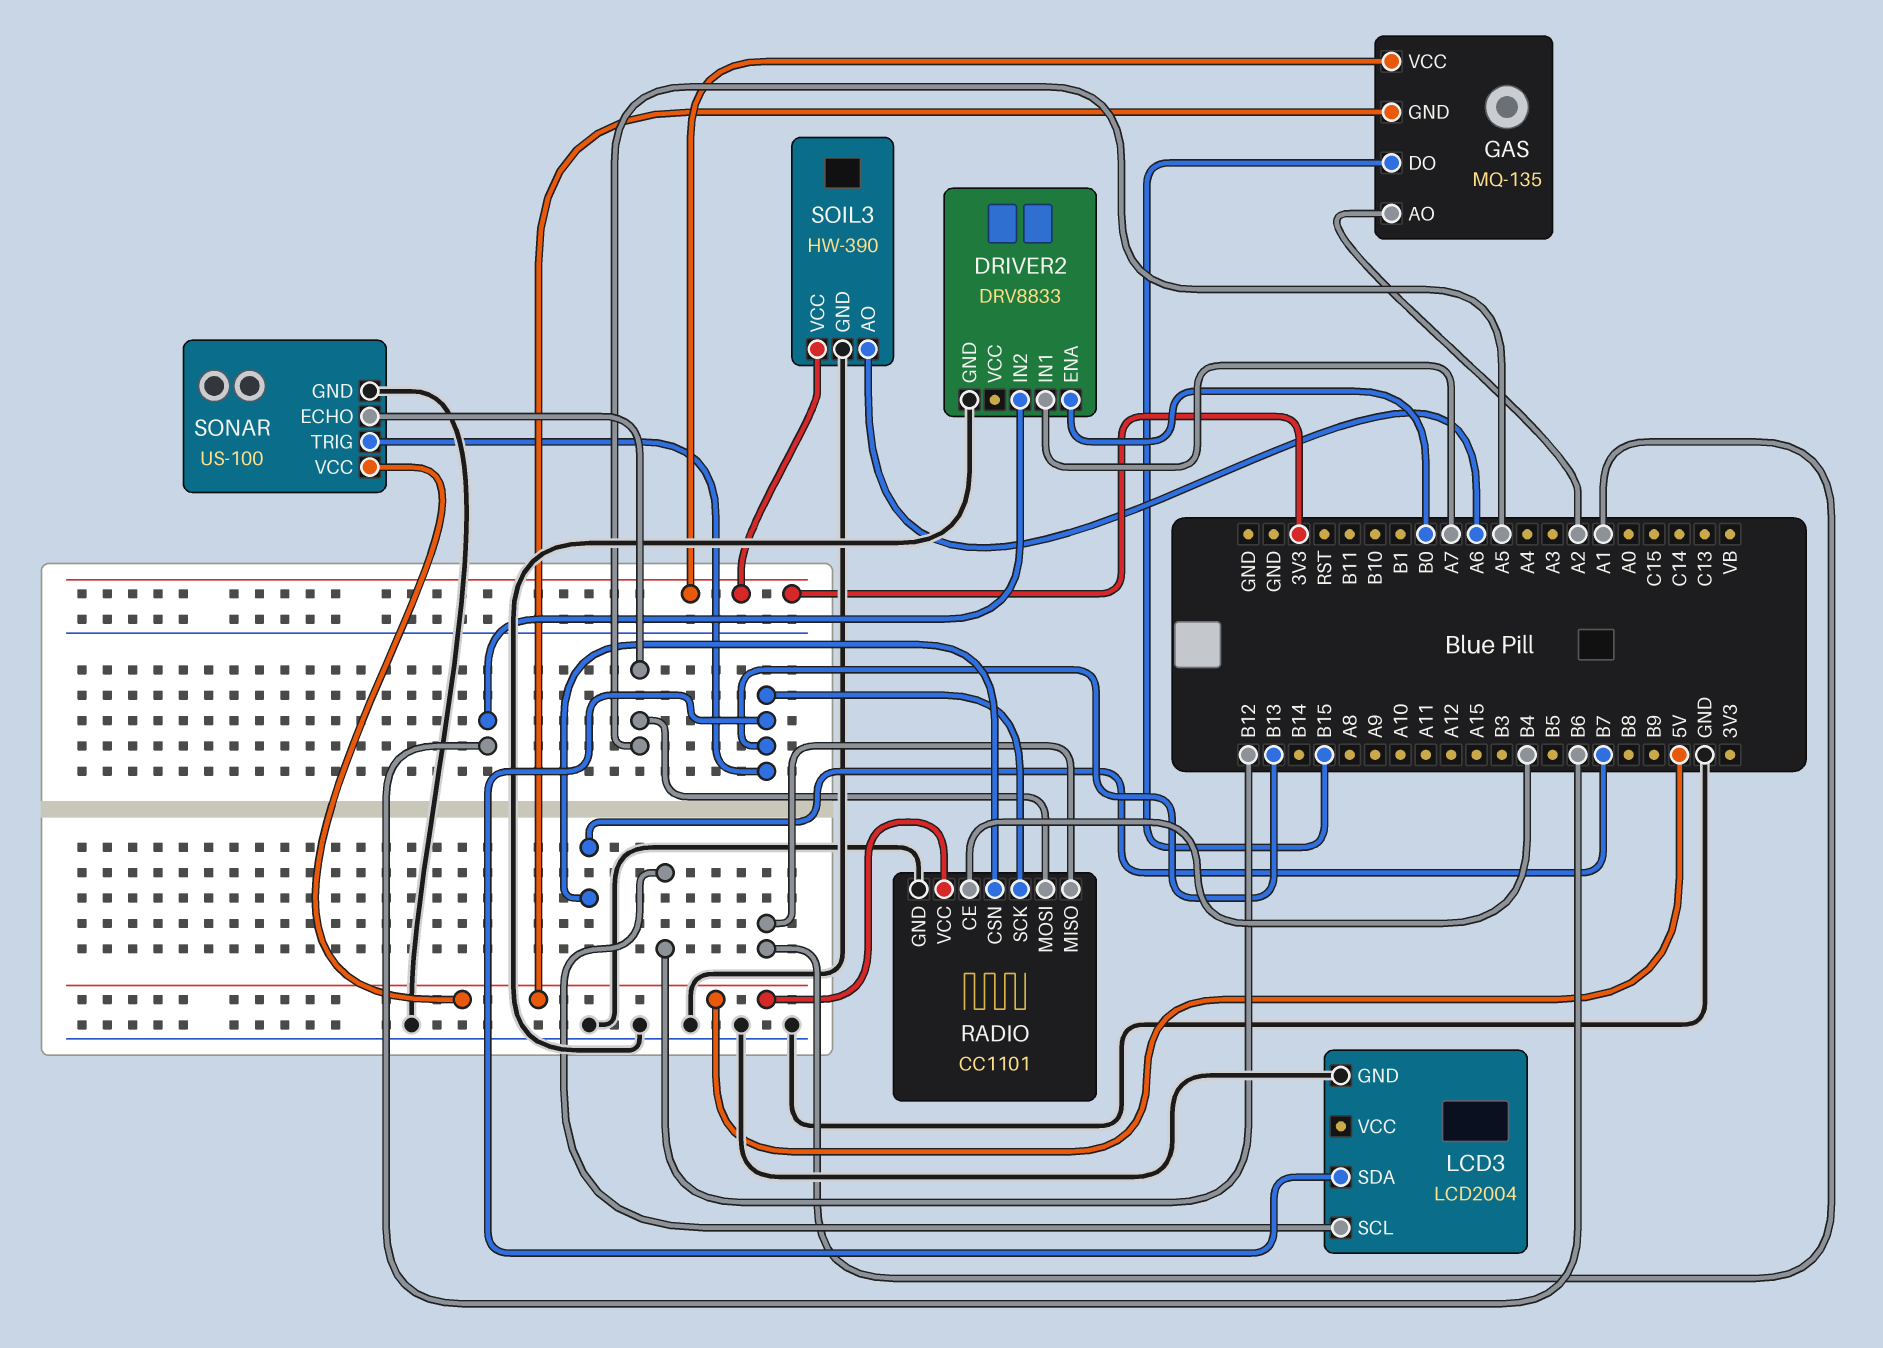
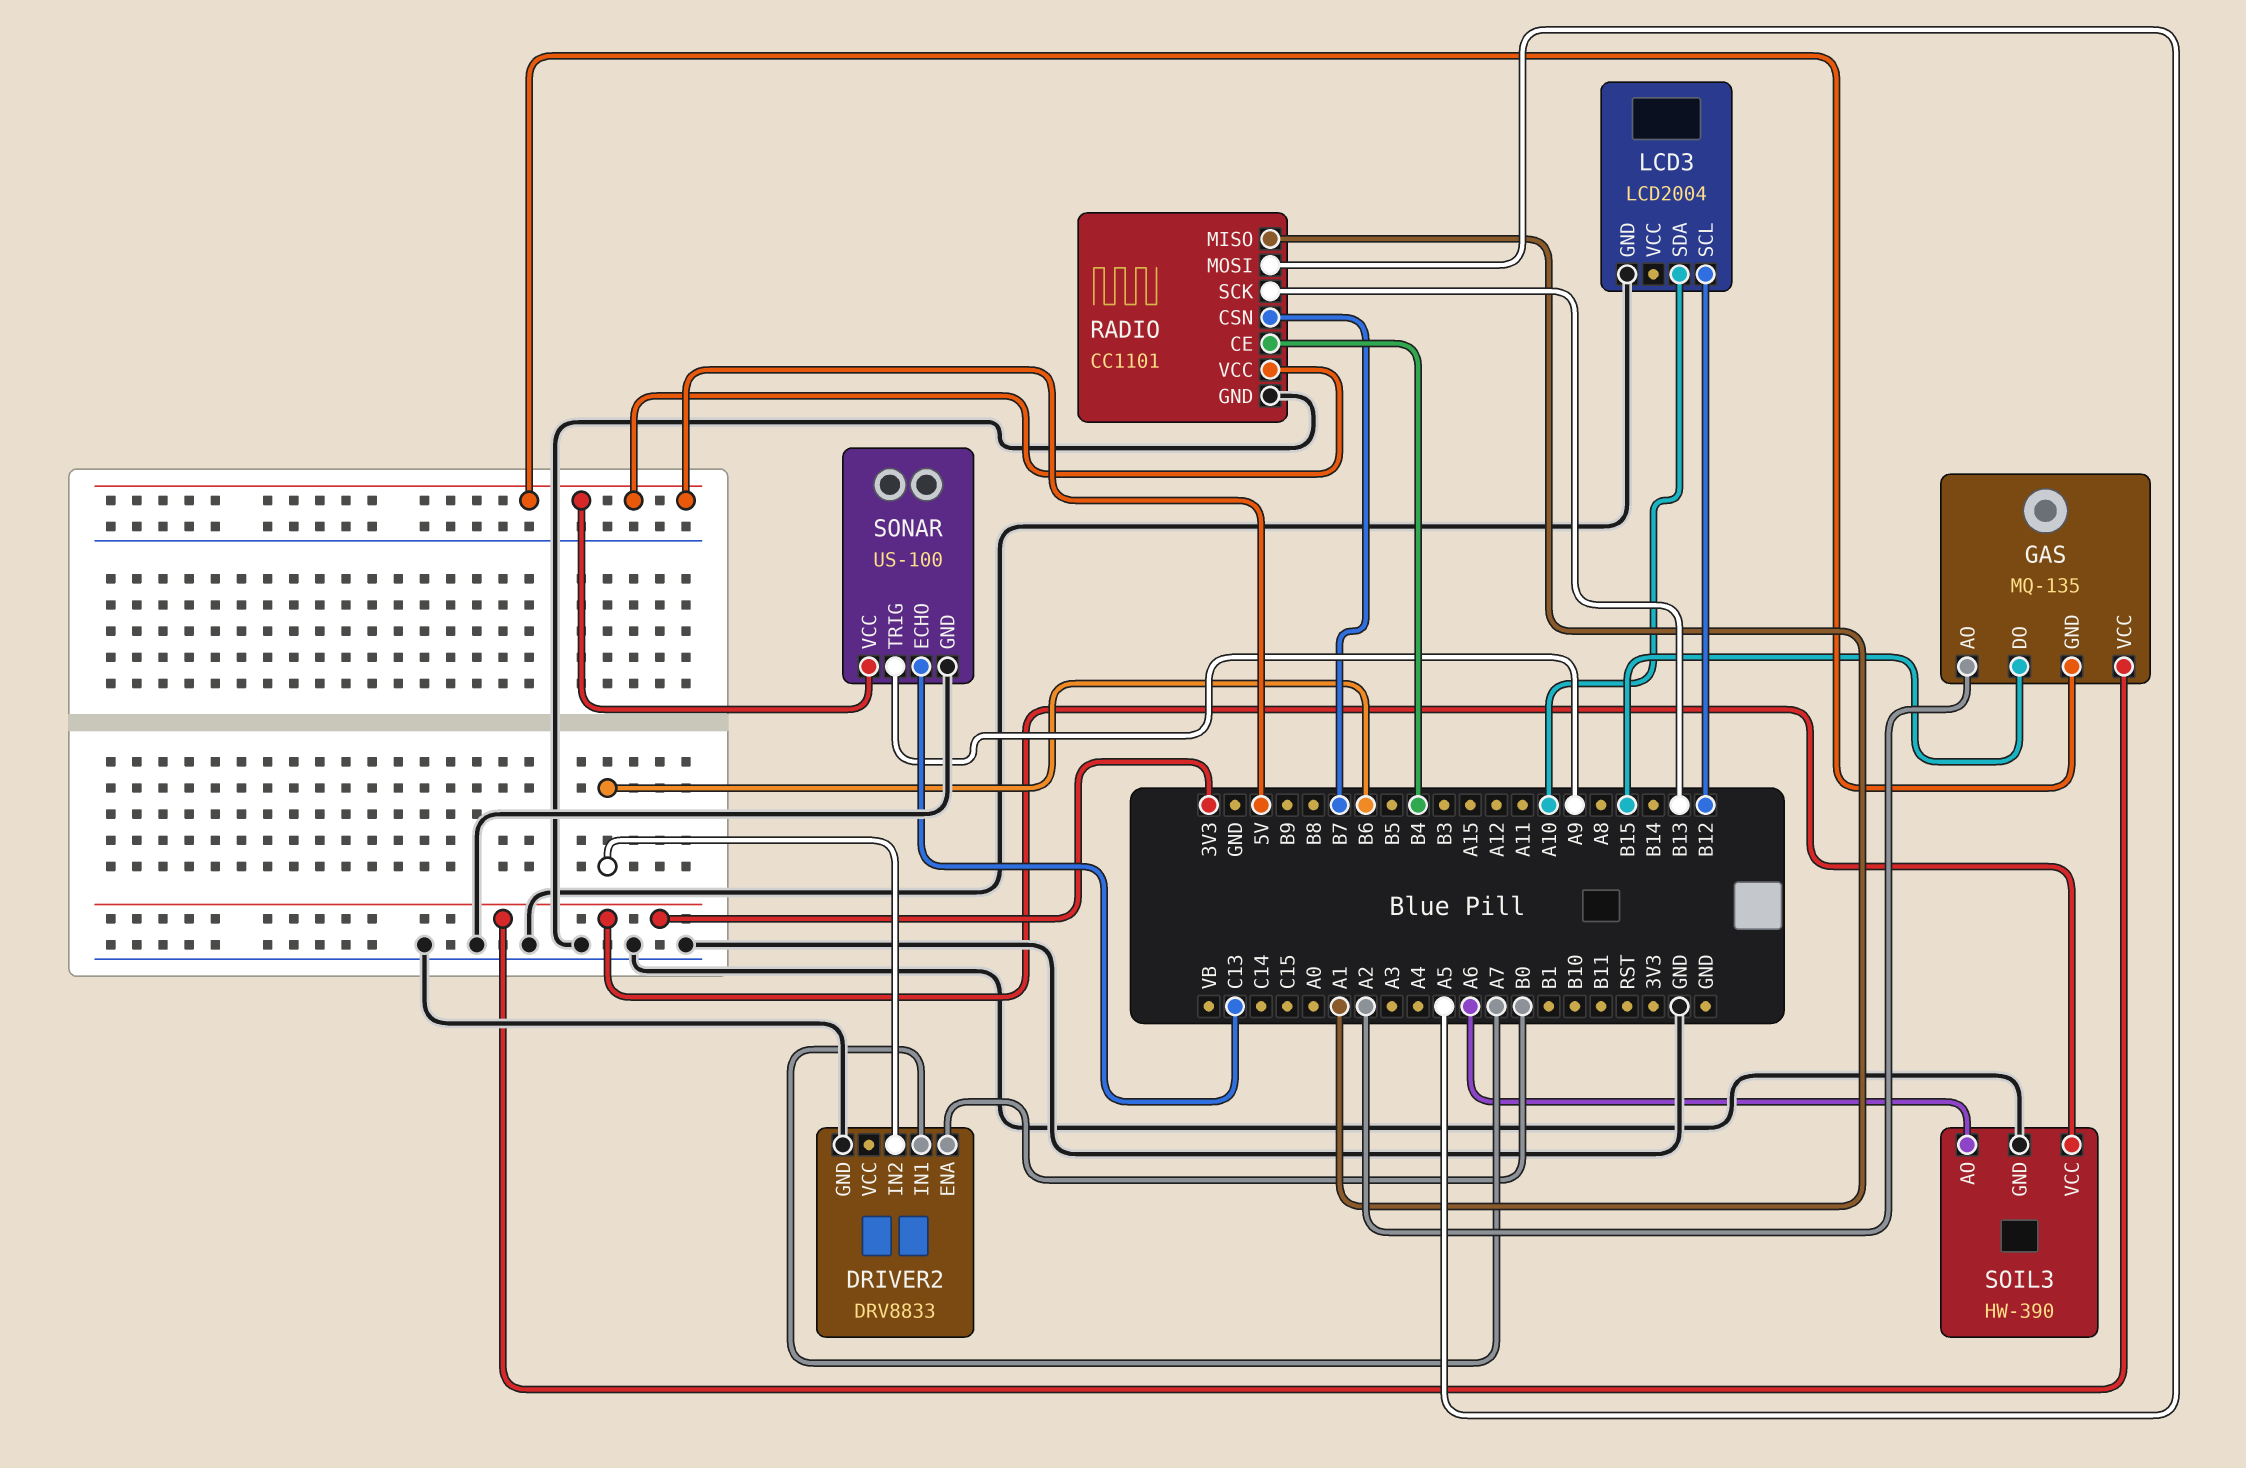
LCD3 pin SDA: B13 -> A10
SONAR pin ECHO: A5 -> C13
SONAR pin TRIG: B13 -> A9

